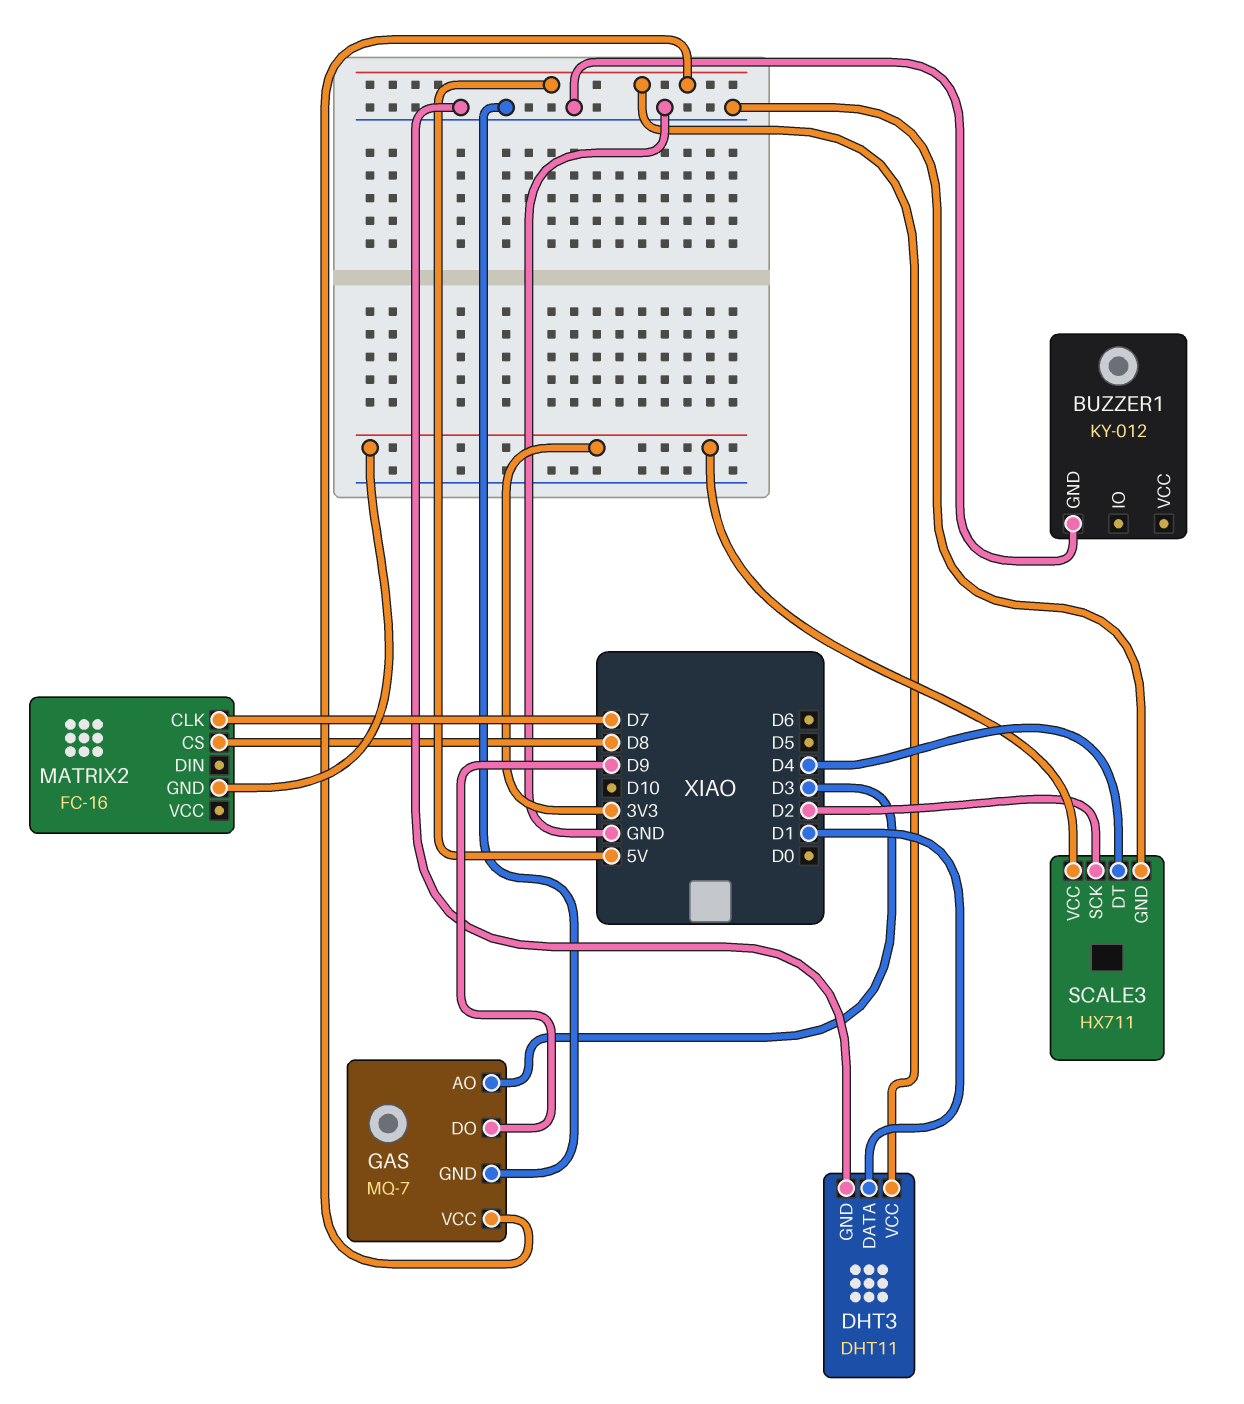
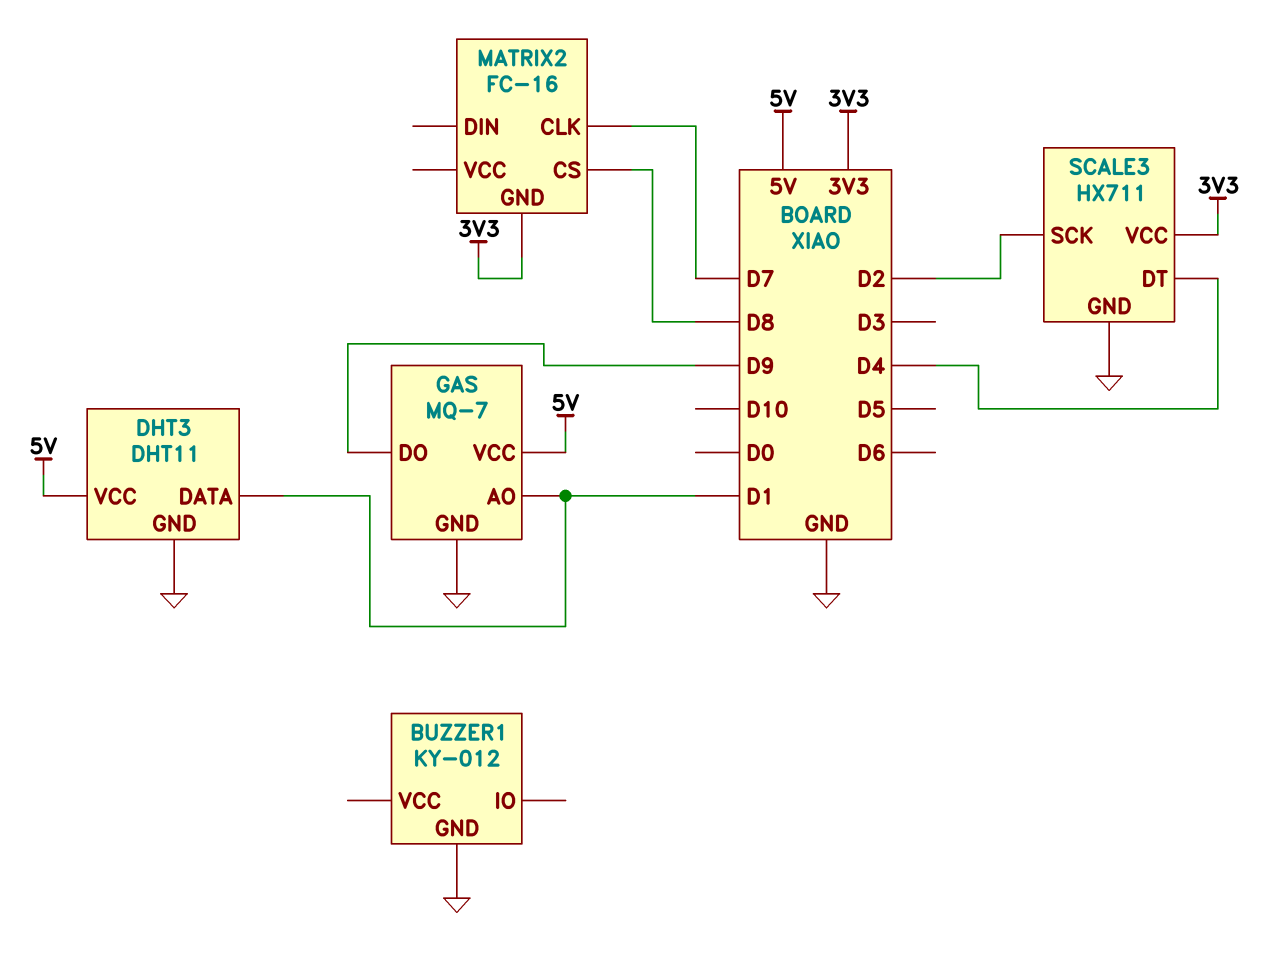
GAS pin AO: D3 -> D1

